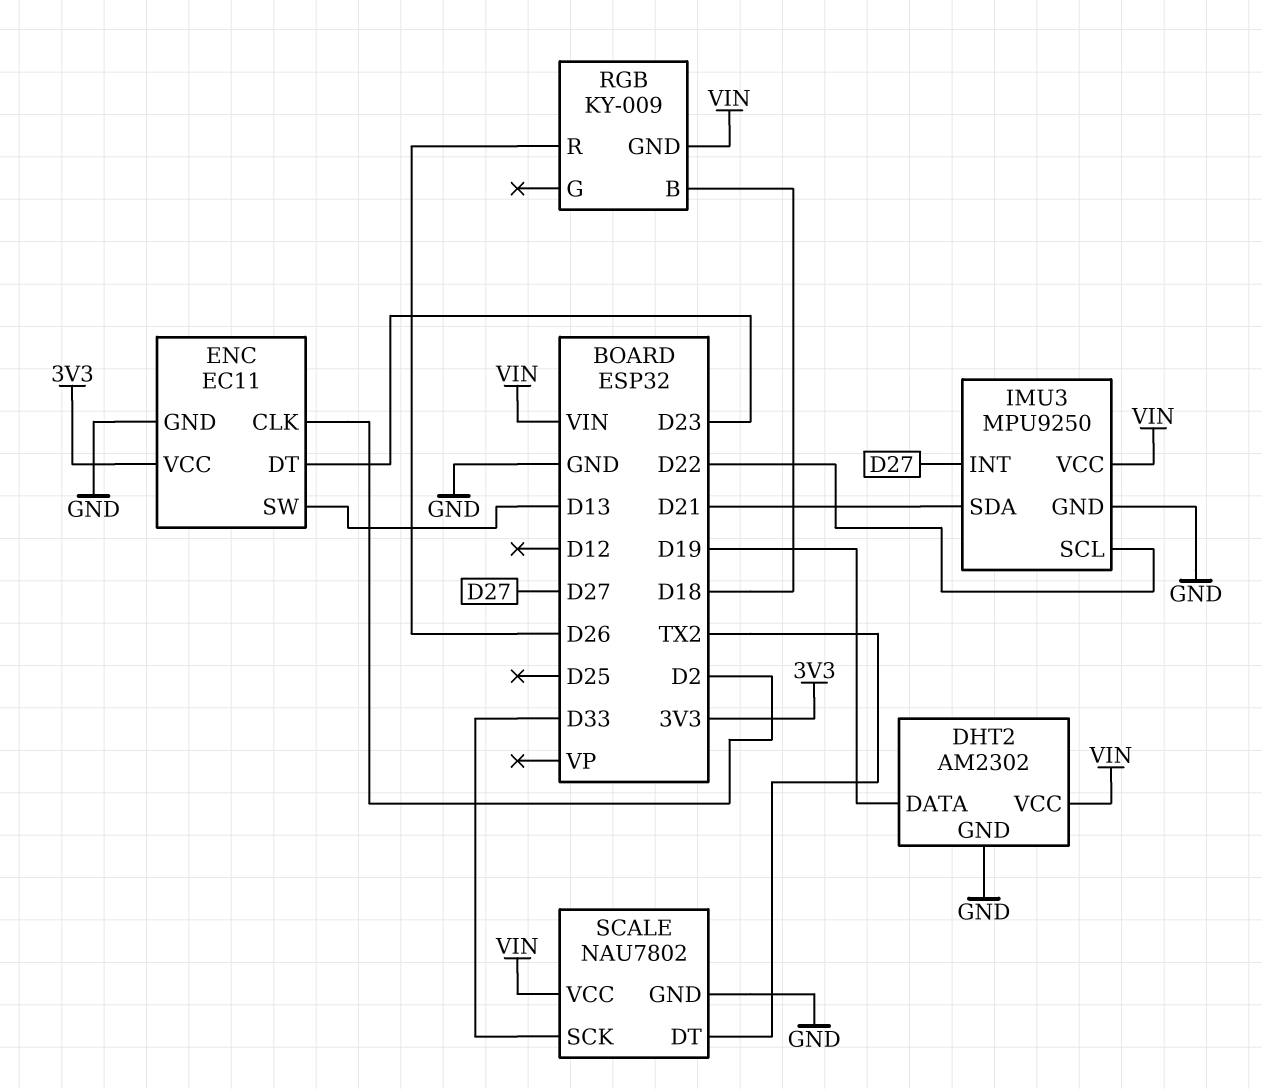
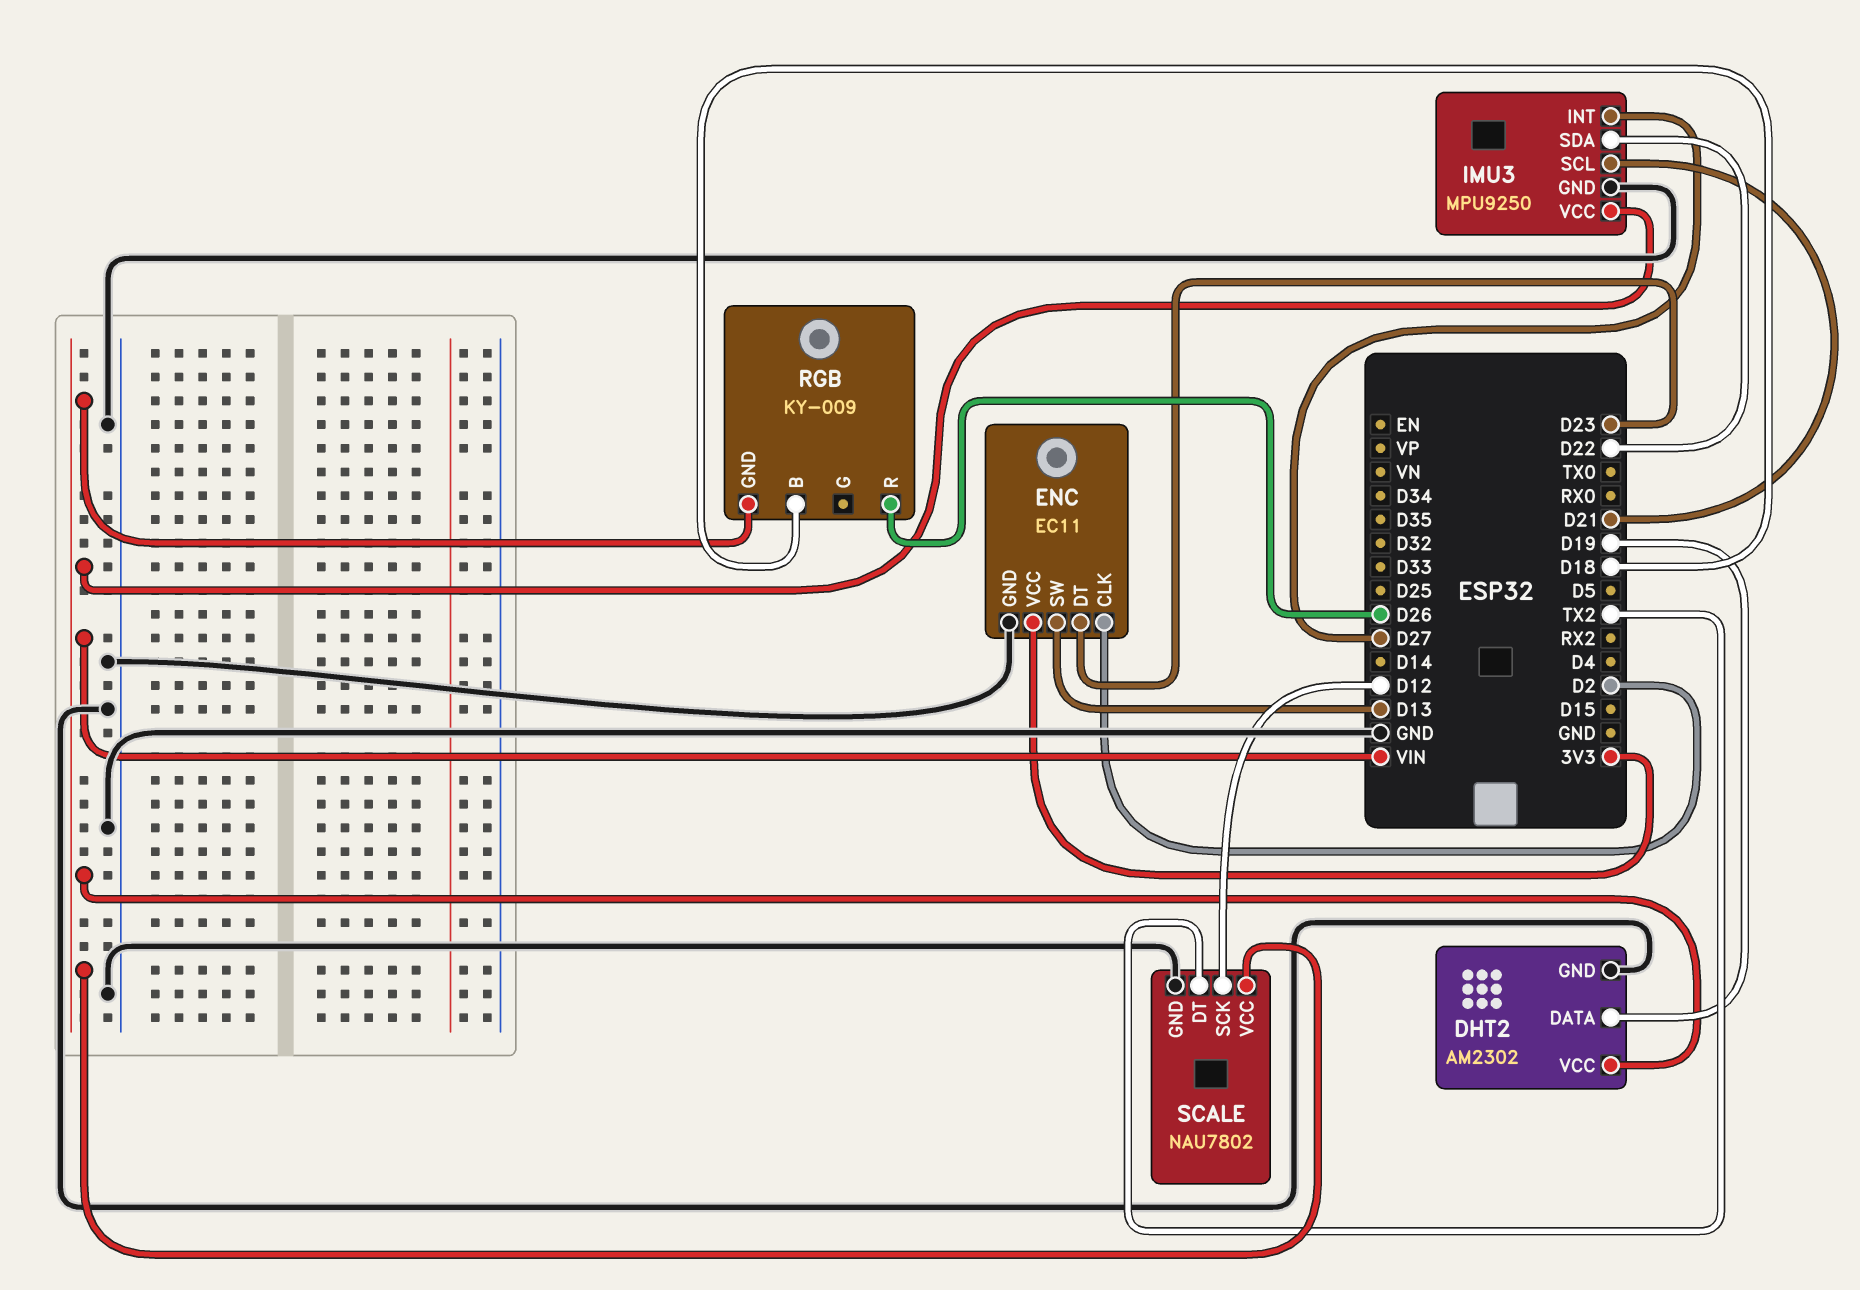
IMU3 pin SCL: D22 -> D21
IMU3 pin SDA: D21 -> D22
SCALE pin SCK: D33 -> D12

